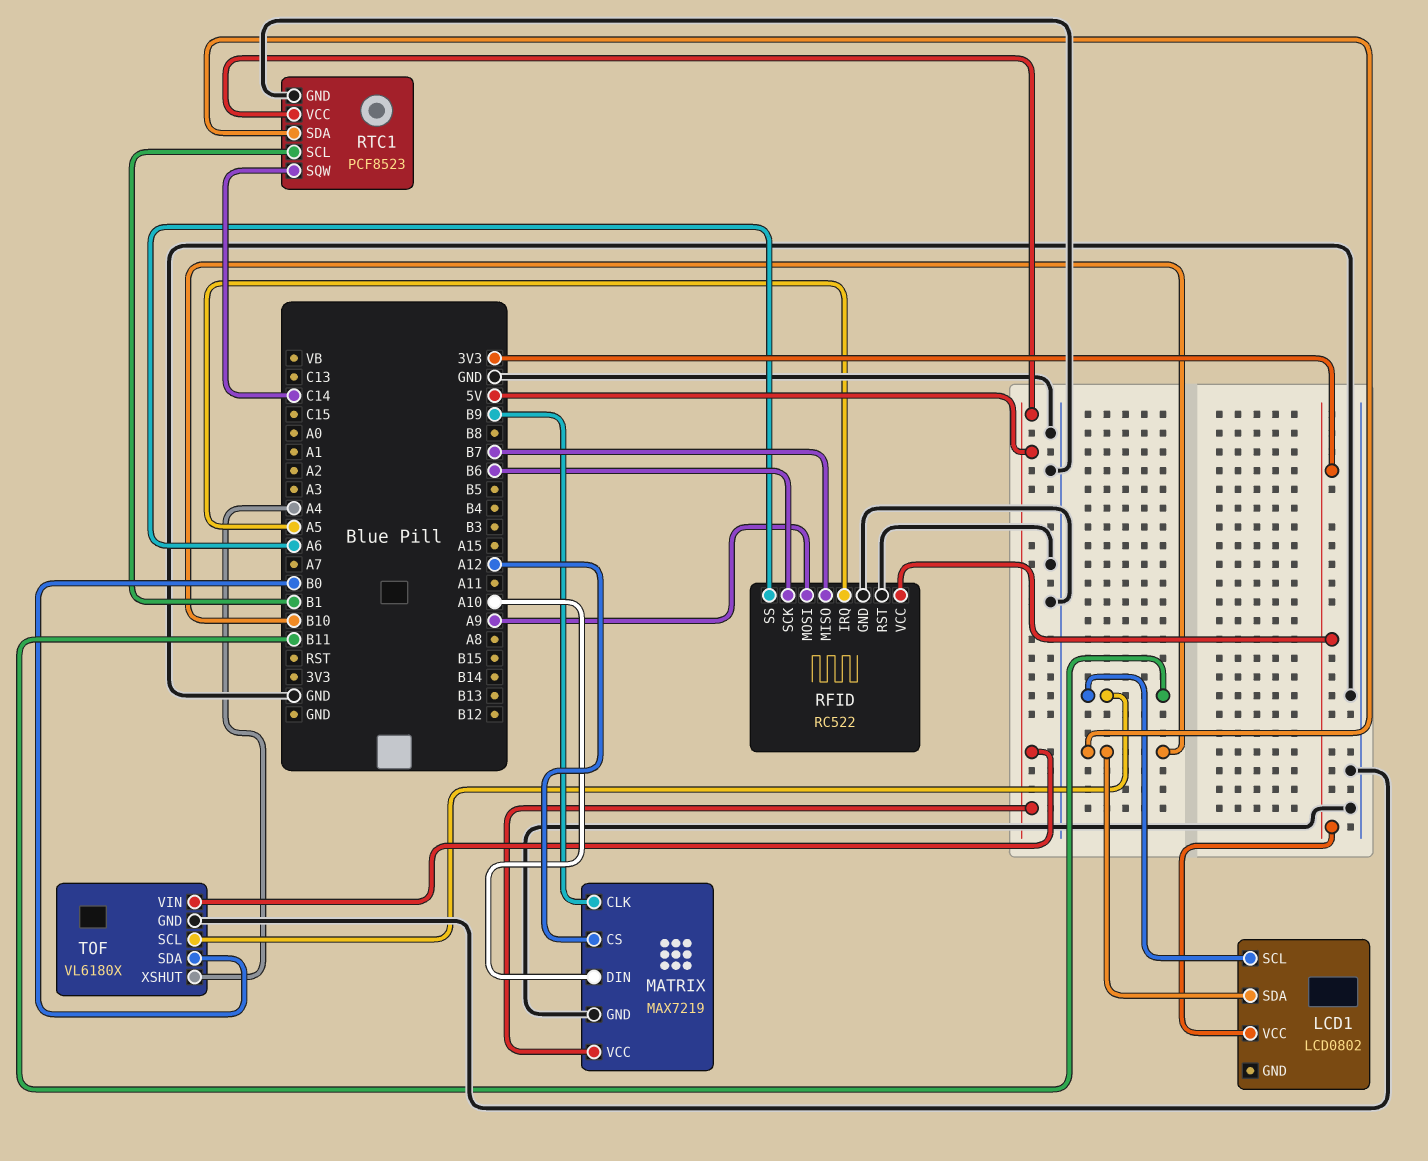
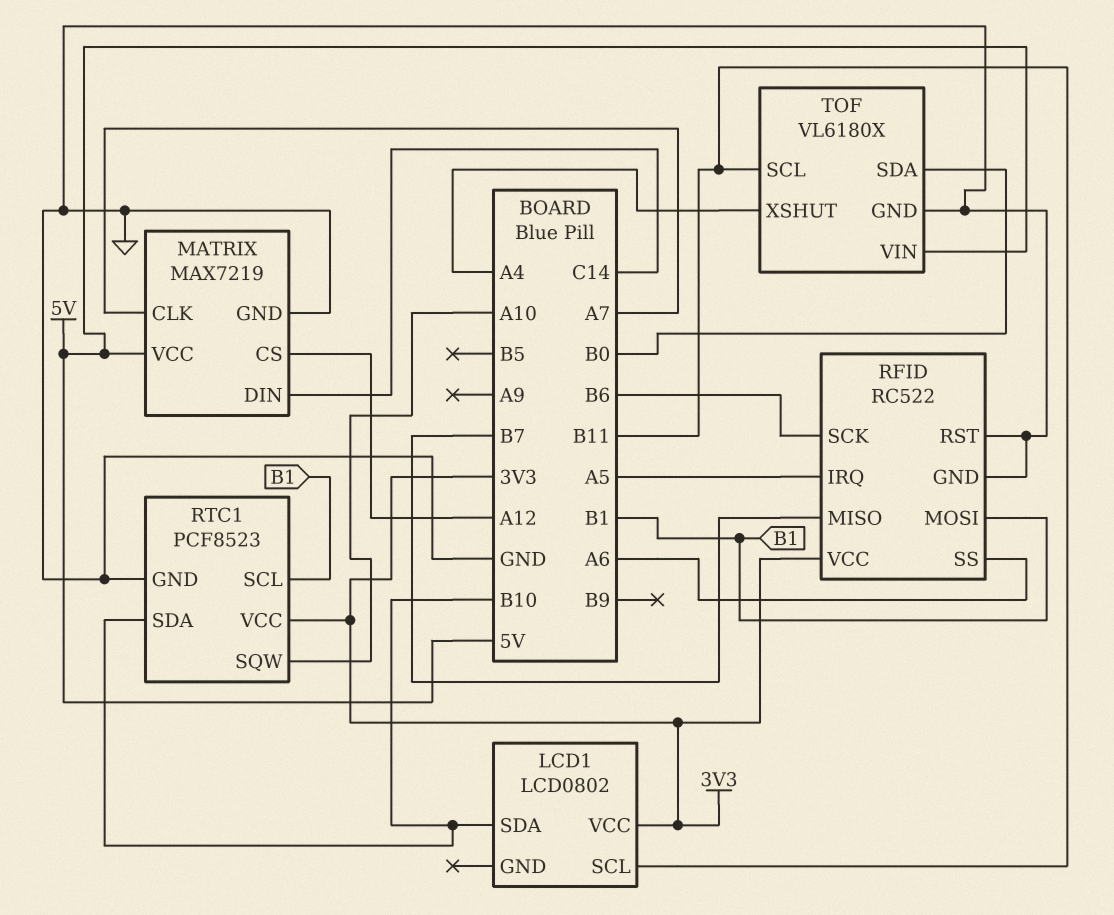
MATRIX pin CLK: B9 -> A7
MATRIX pin DIN: A10 -> C14
RFID pin MOSI: A9 -> B1
RTC1 pin SQW: C14 -> A10
RTC1 pin VCC: 5V -> 3V3

